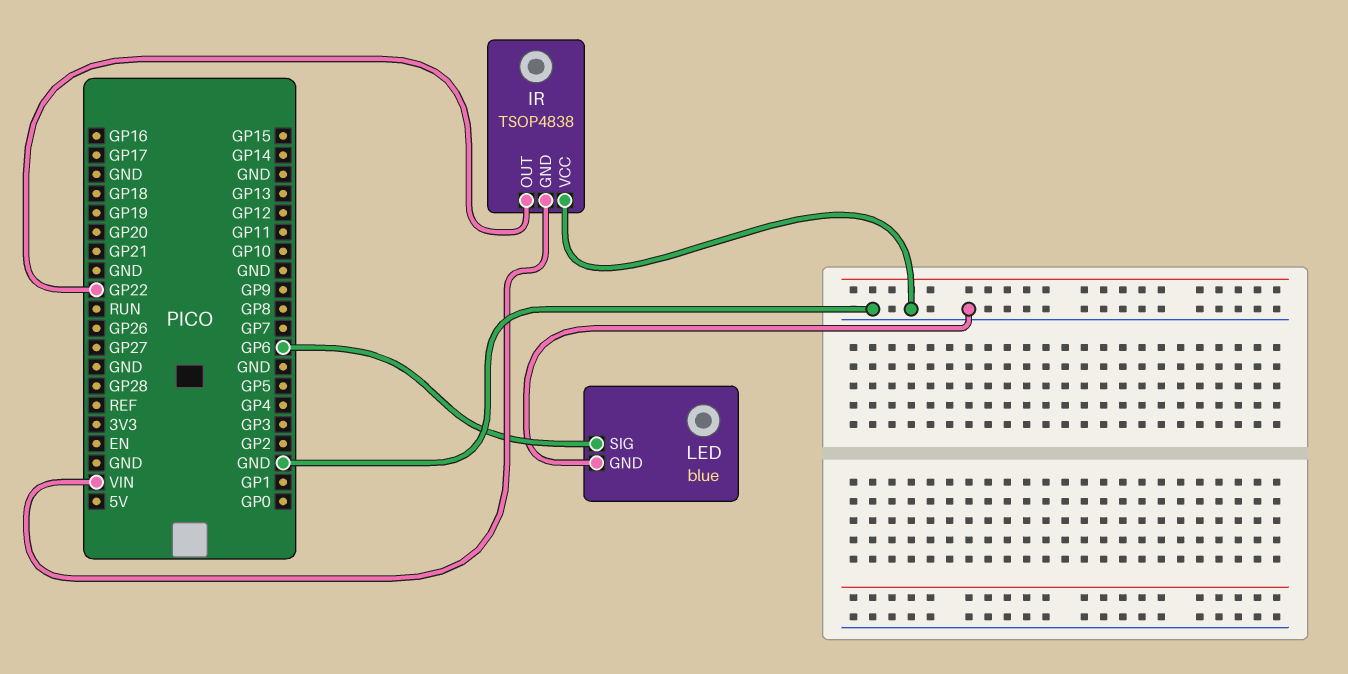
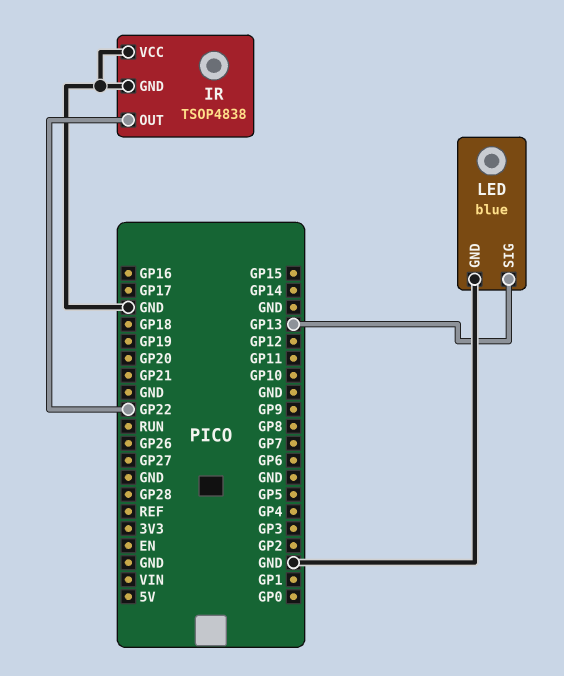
IR pin GND: VIN -> GND
LED pin SIG: GP6 -> GP13

